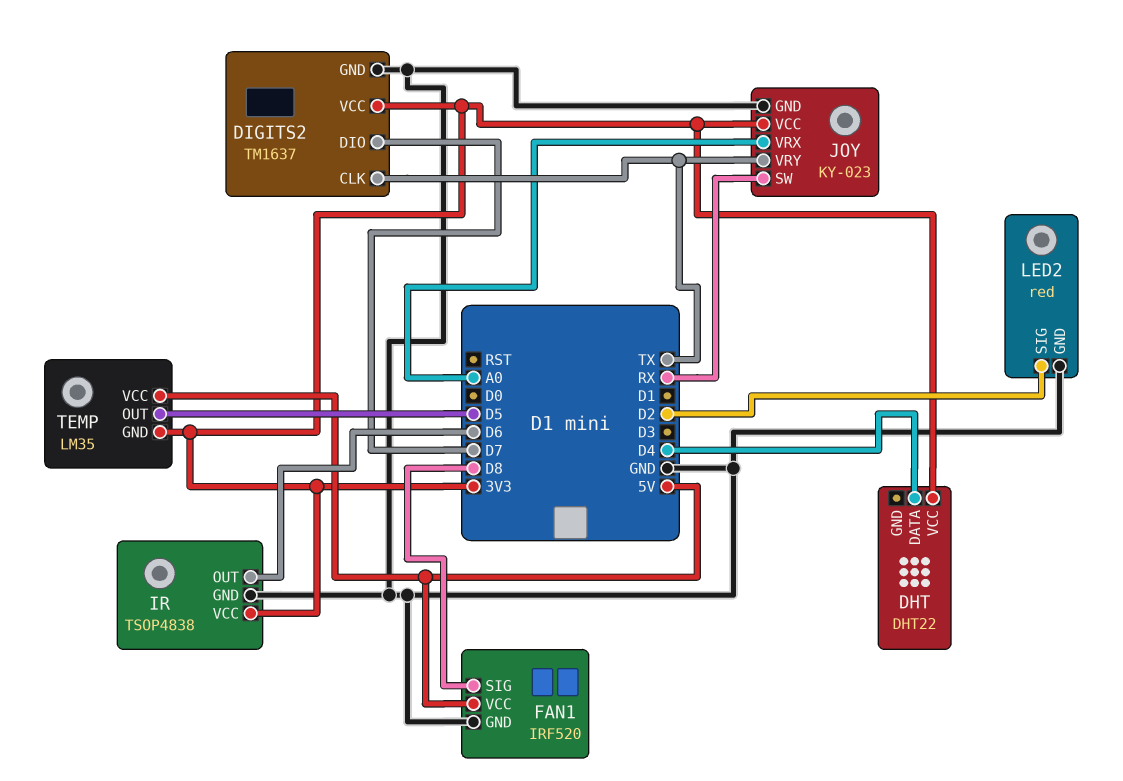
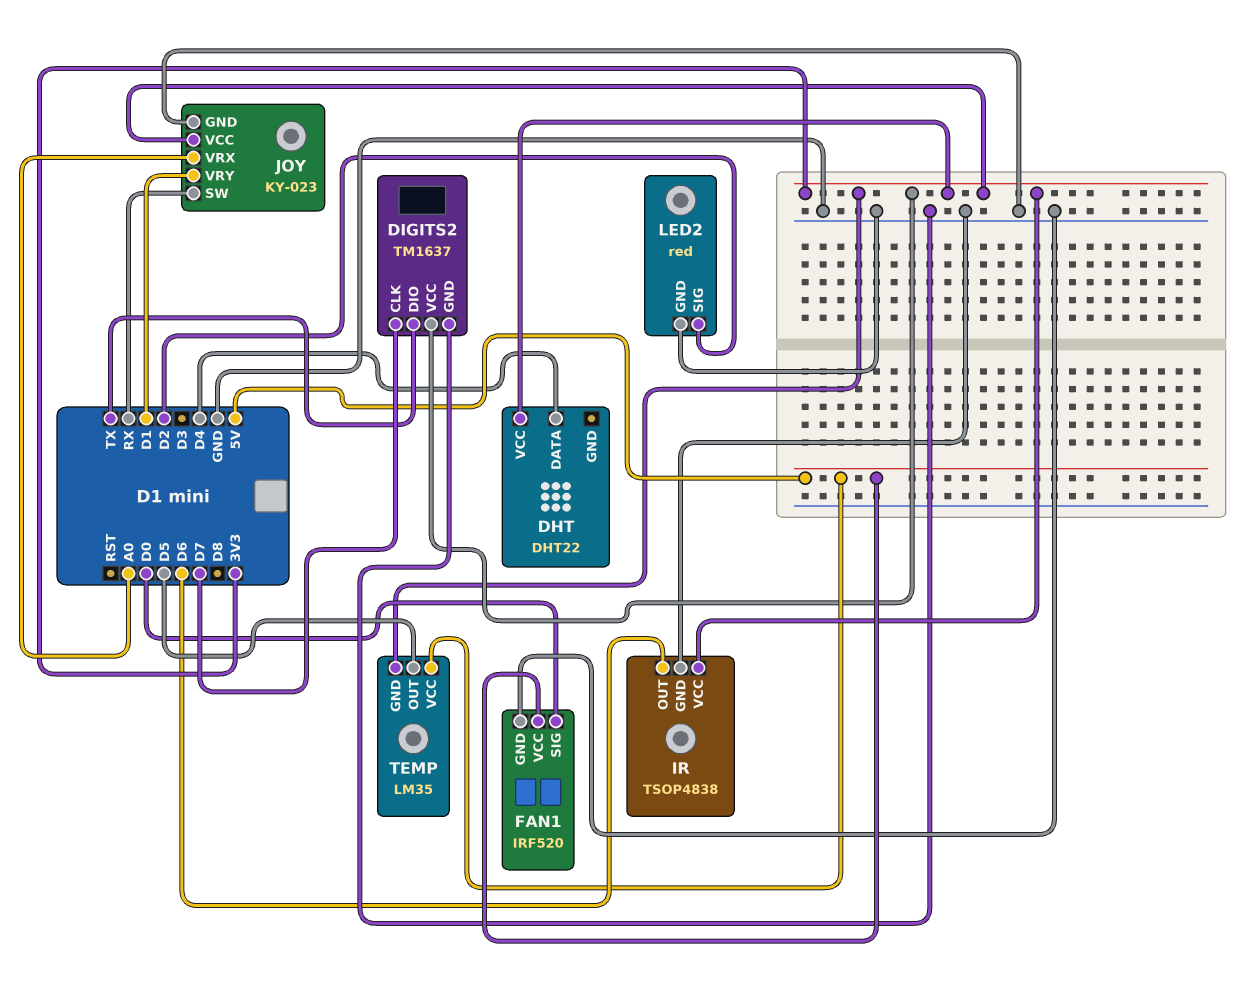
DIGITS2 pin CLK: TX -> D7
DIGITS2 pin DIO: D7 -> TX
FAN1 pin SIG: D8 -> D0
JOY pin VRY: TX -> D1

